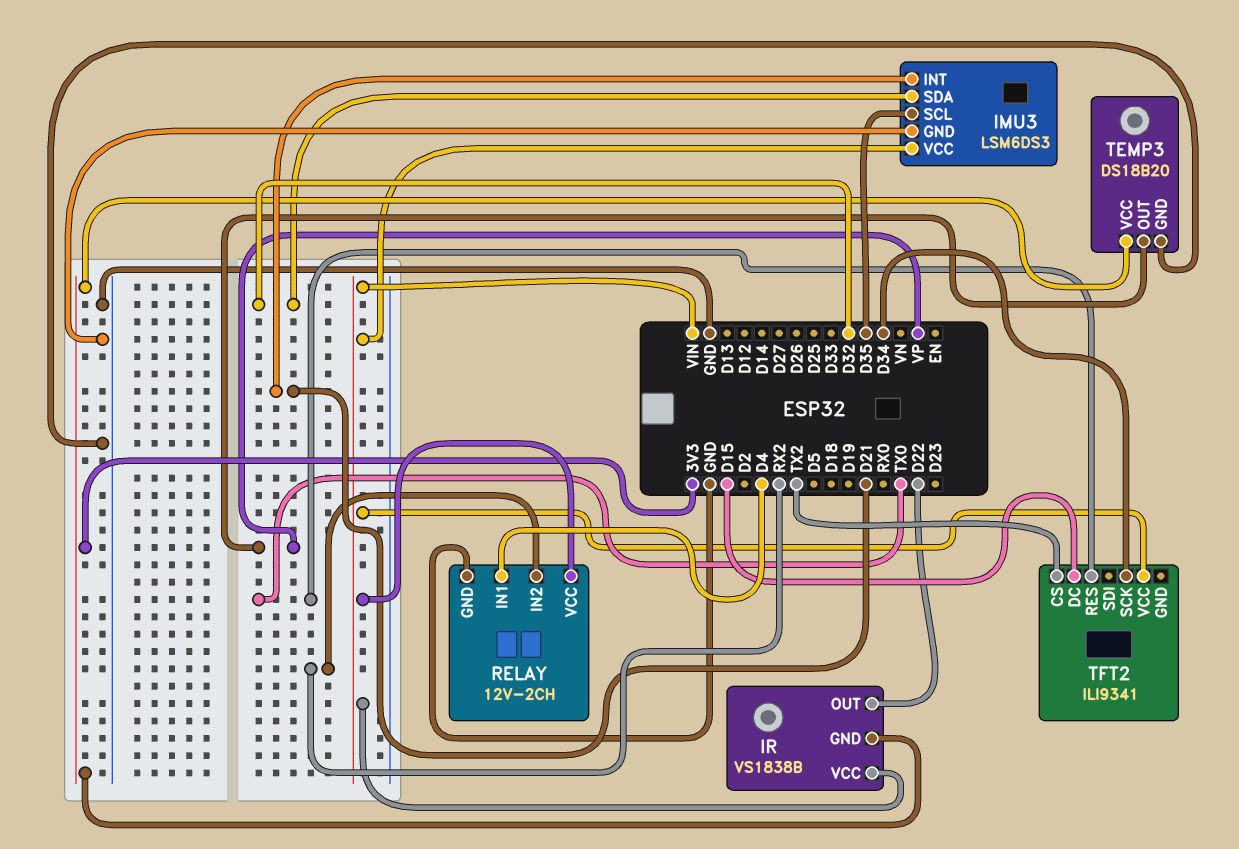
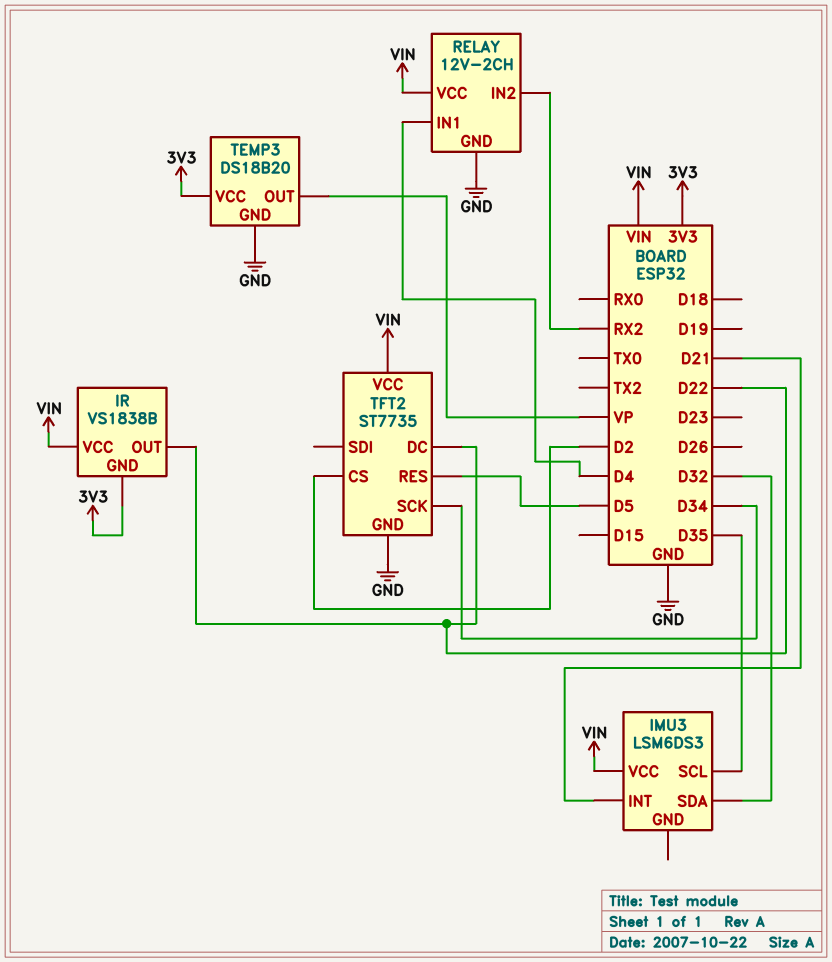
IMU3 pin GND: GND -> none
TFT2: ILI9341 -> ST7735
TFT2 pin CS: TX2 -> D2
TFT2 pin DC: D15 -> D22
TFT2 pin GND: none -> GND
TFT2 pin RES: TX0 -> D5

